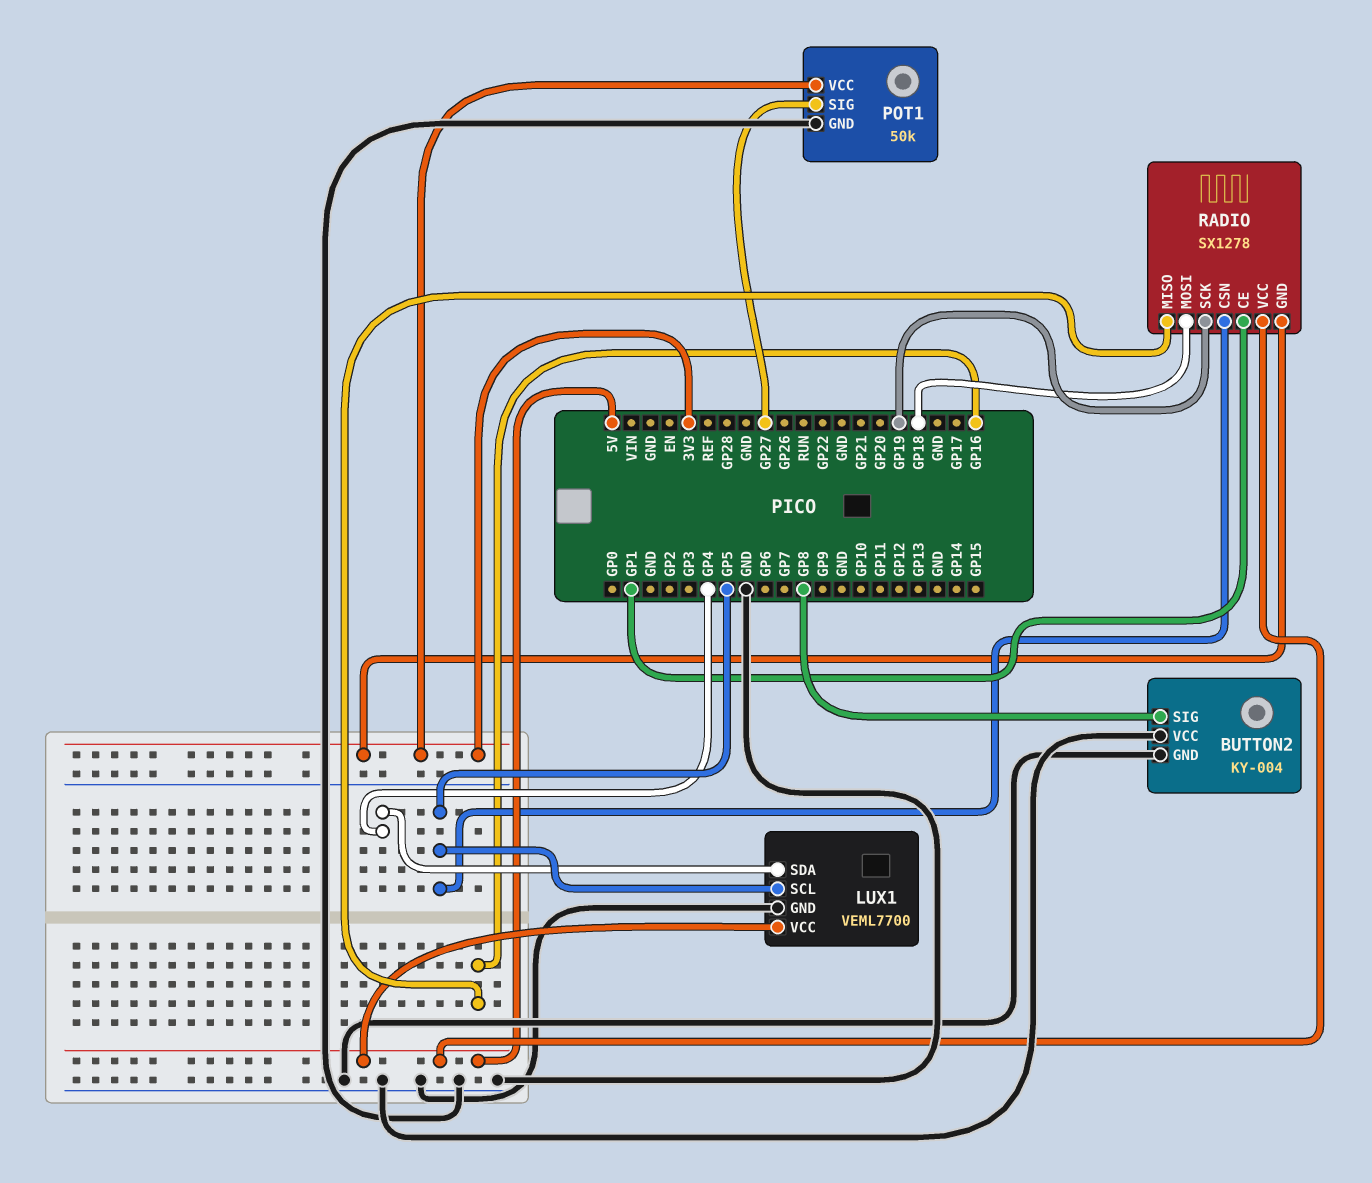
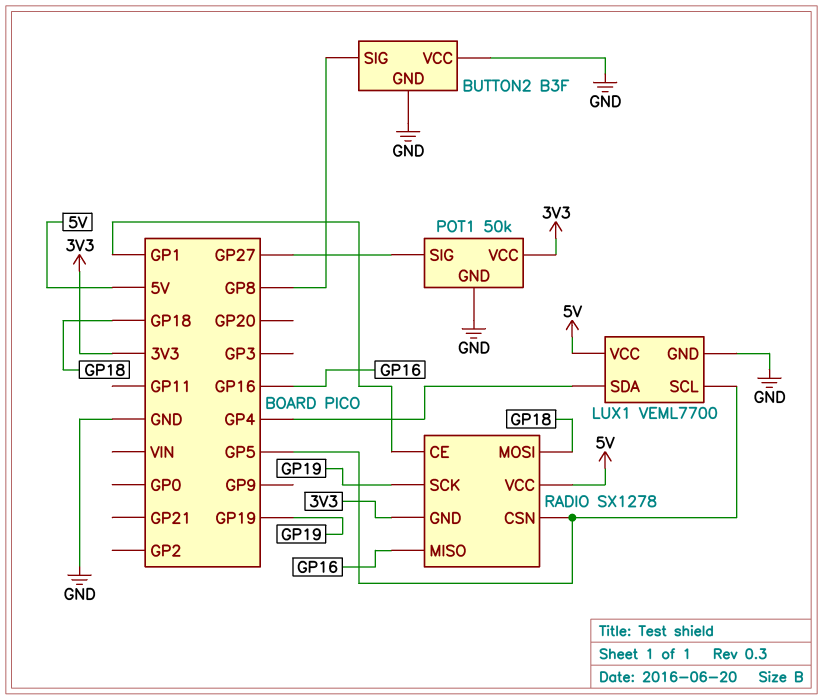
BUTTON2: KY-004 -> B3F

